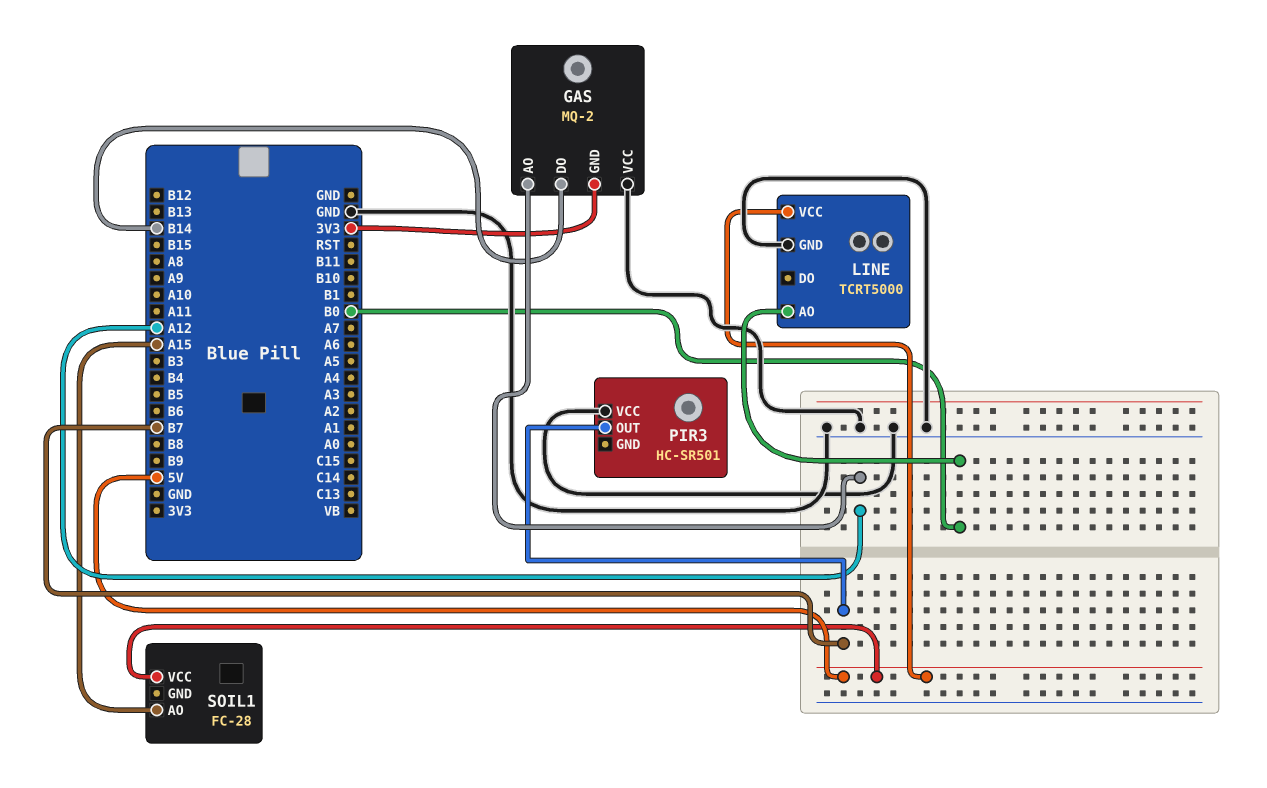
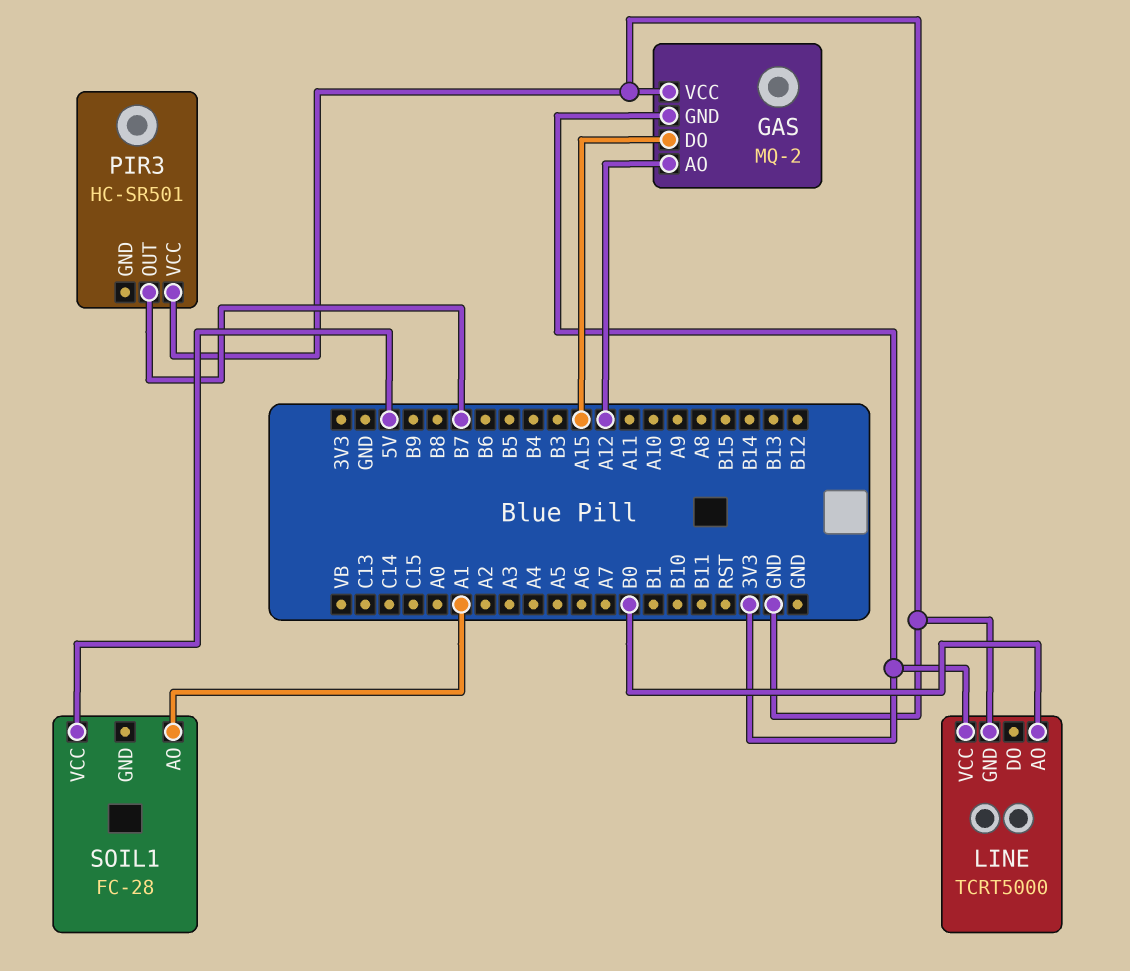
GAS pin DO: B14 -> A15
LINE pin VCC: 5V -> 3V3
SOIL1 pin AO: A15 -> A1

